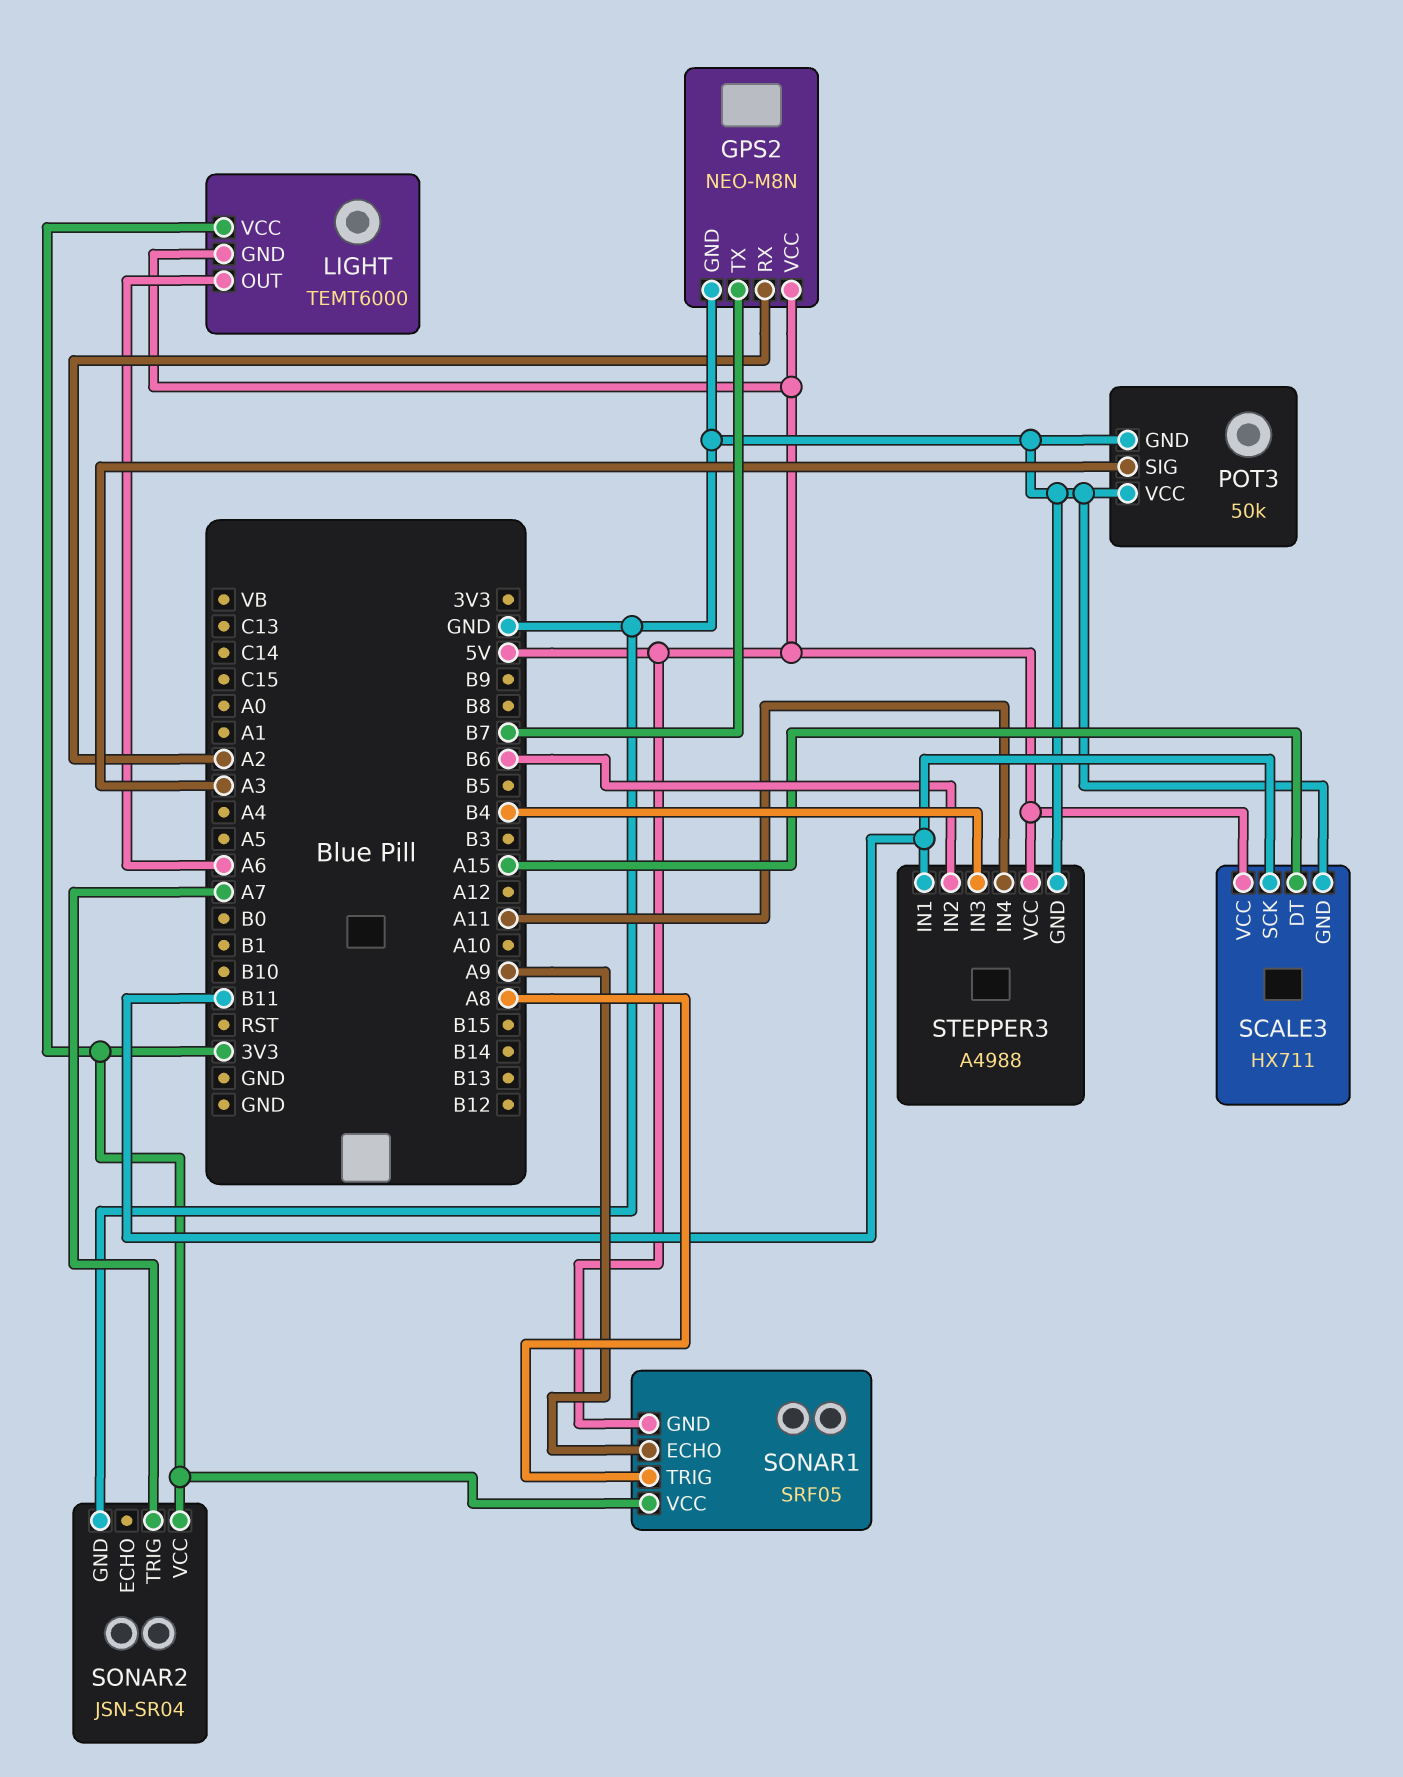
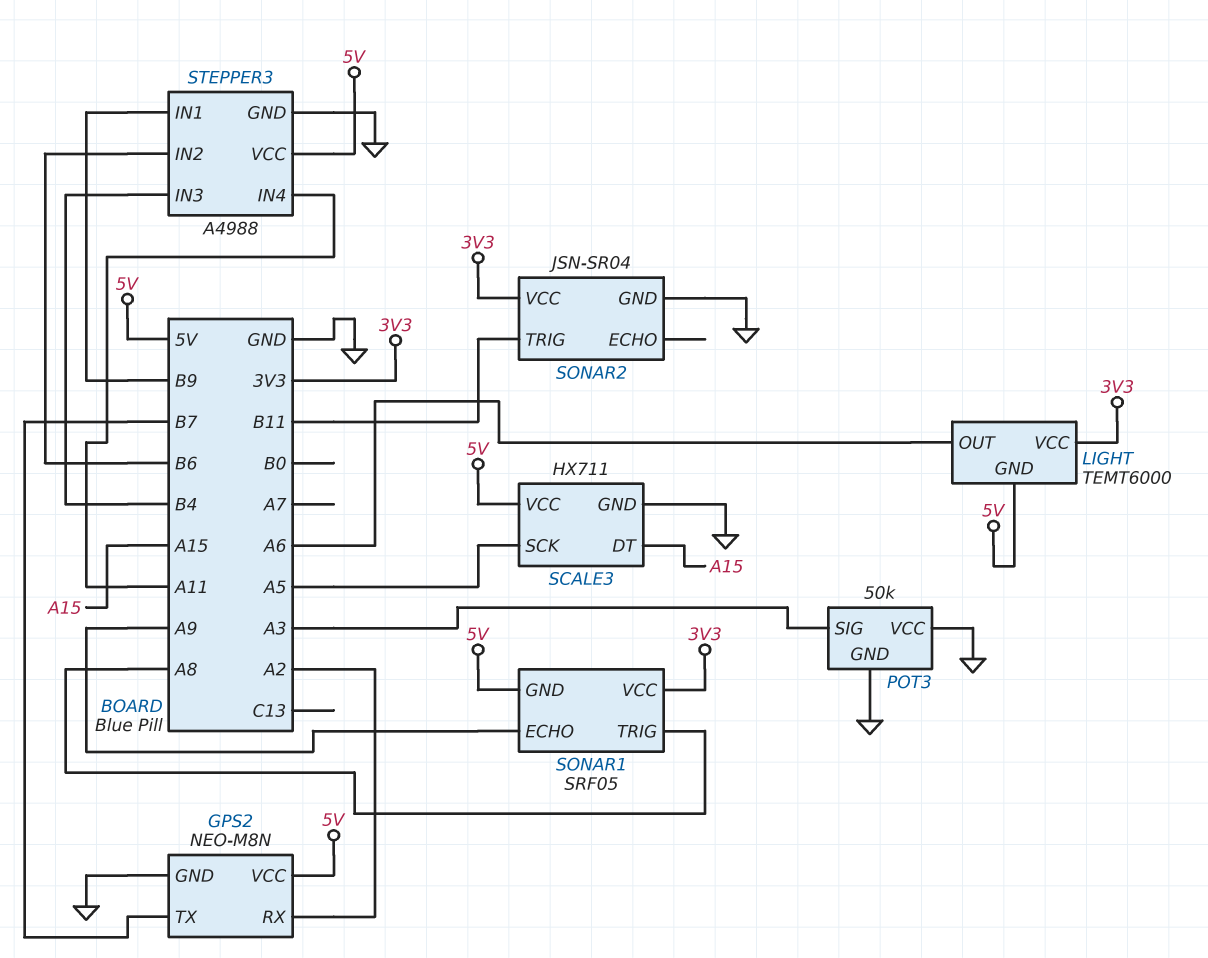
SCALE3 pin SCK: B11 -> A5
SONAR2 pin TRIG: A7 -> B11
STEPPER3 pin IN1: B11 -> B9

